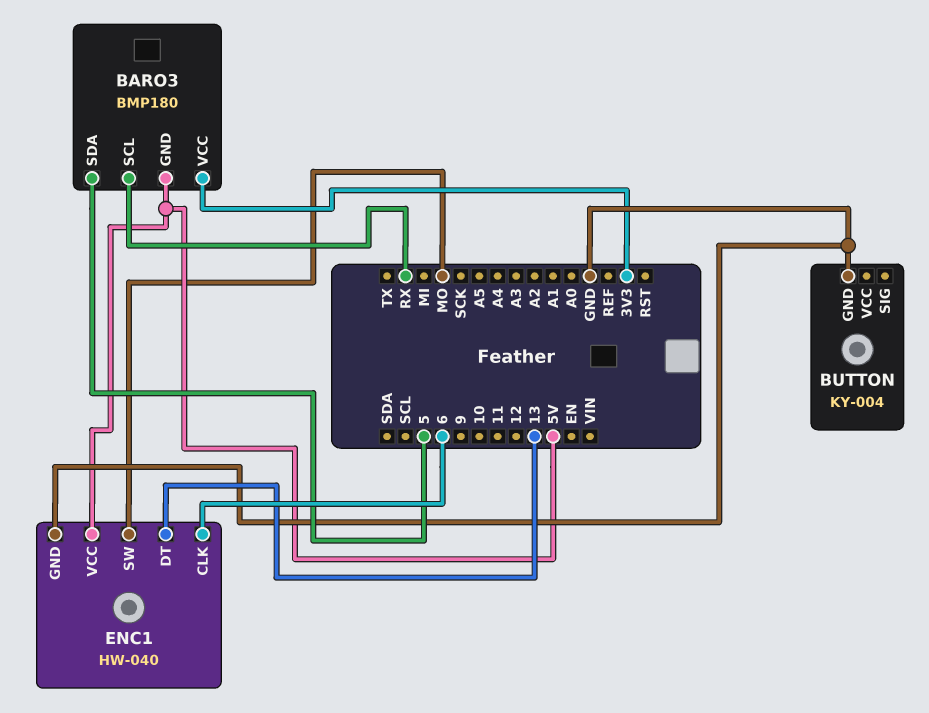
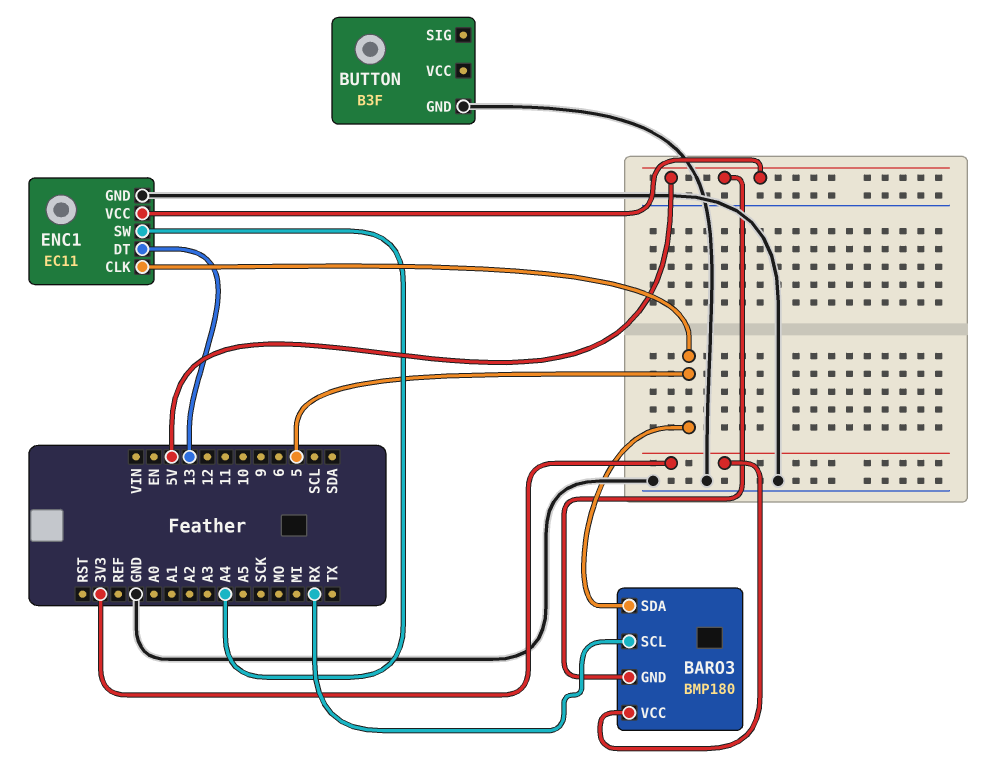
BUTTON: KY-004 -> B3F
ENC1: HW-040 -> EC11
ENC1 pin CLK: 6 -> 5
ENC1 pin SW: MO -> A4

